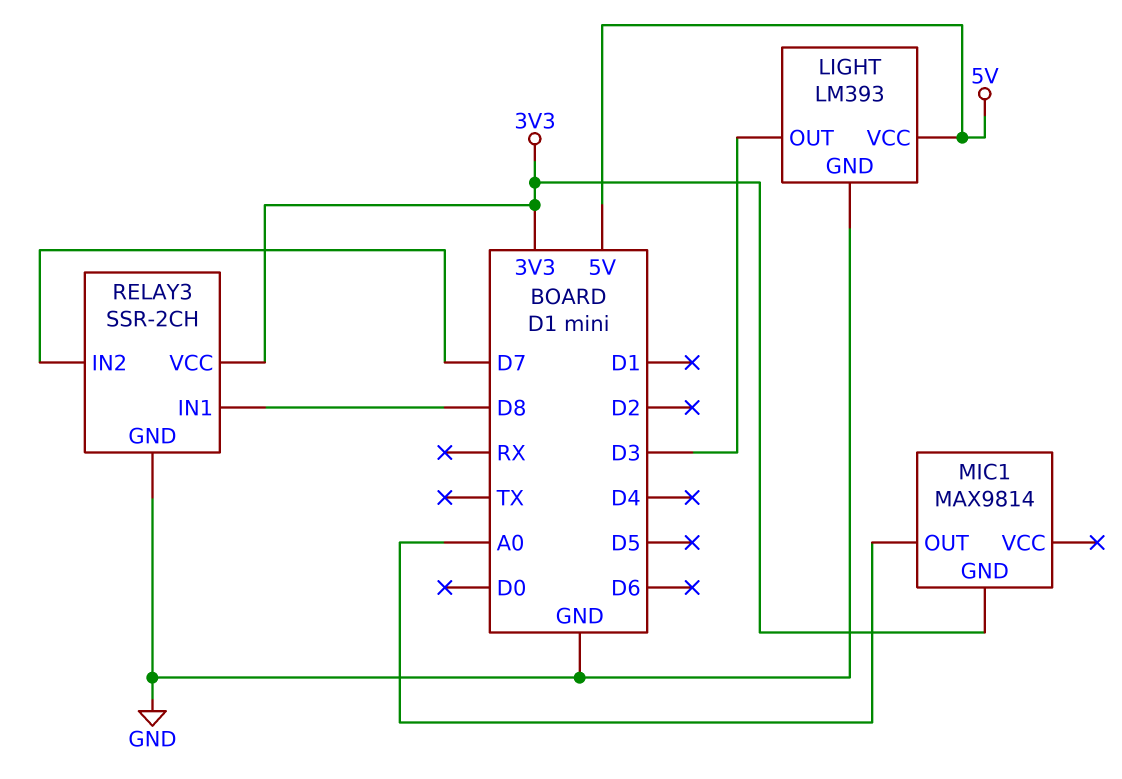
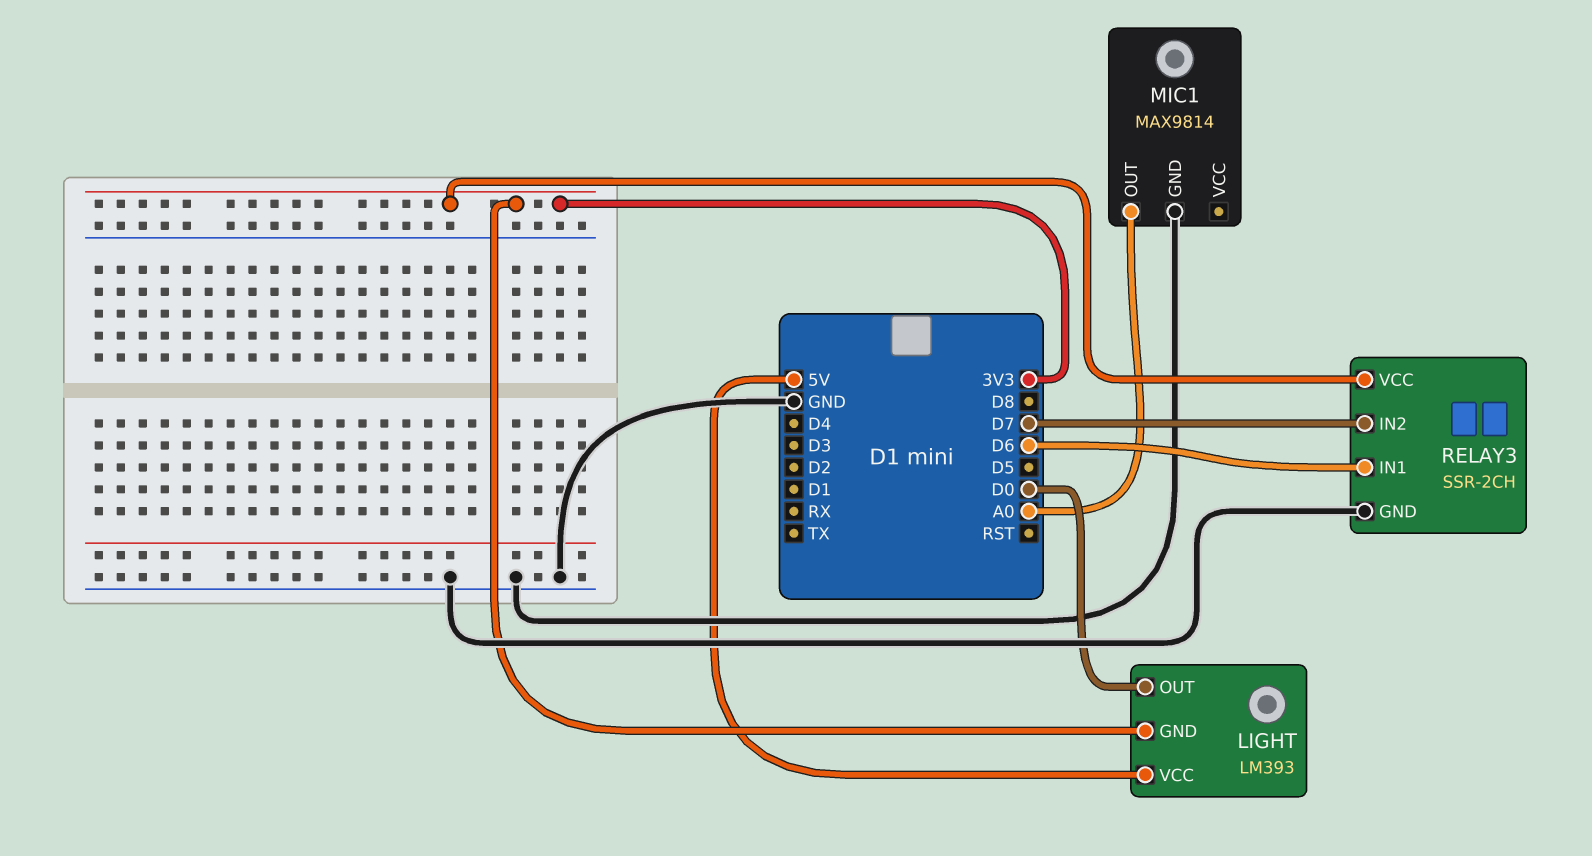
LIGHT pin GND: GND -> 3V3
LIGHT pin OUT: D3 -> D0
MIC1 pin GND: 3V3 -> GND
RELAY3 pin IN1: D8 -> D6

